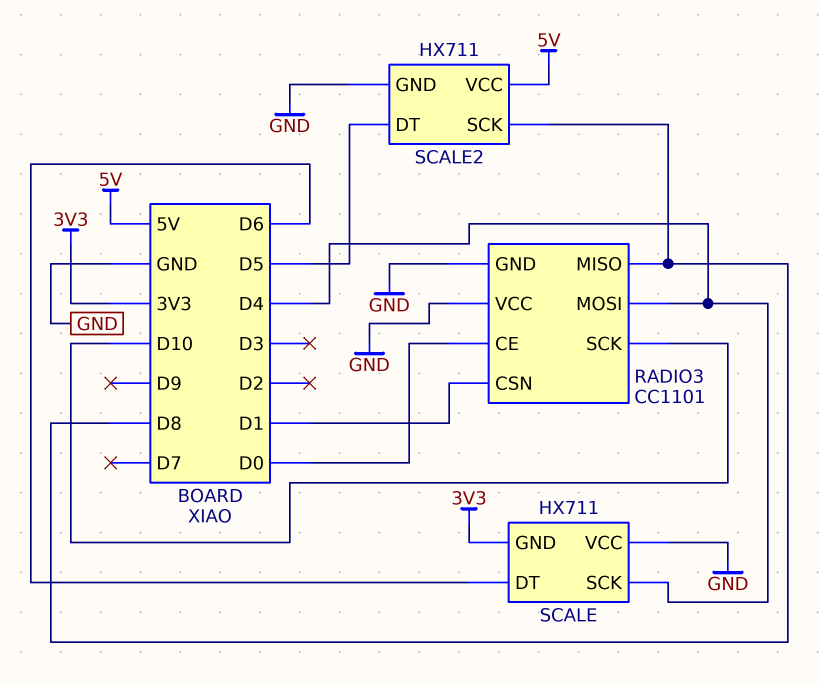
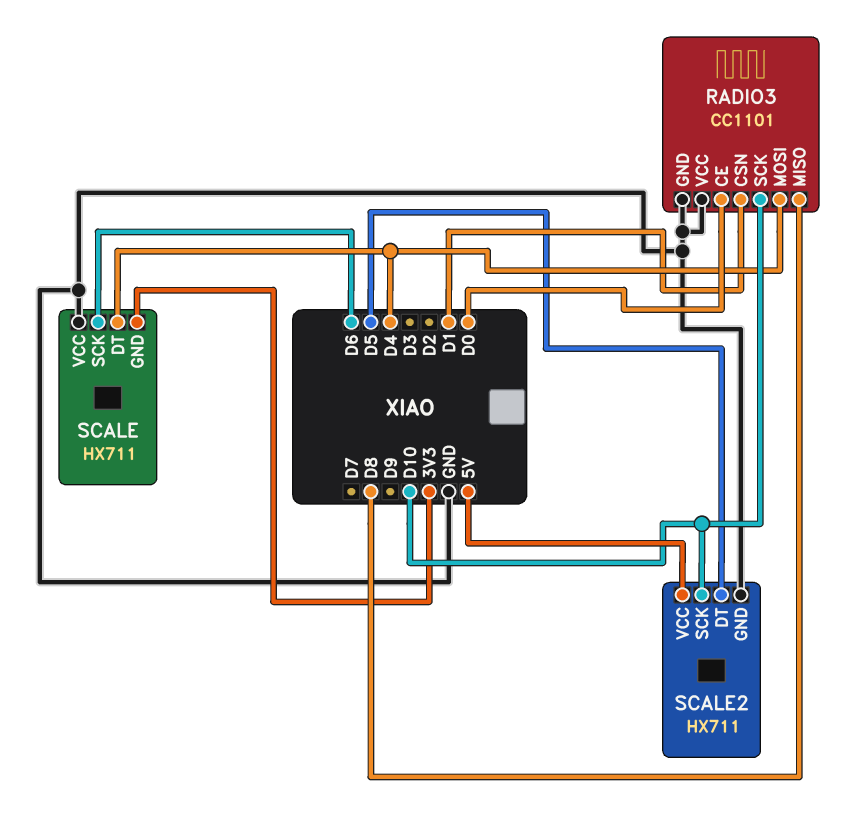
SCALE pin DT: D6 -> D4
SCALE pin SCK: D4 -> D6
SCALE2 pin SCK: D8 -> D10

